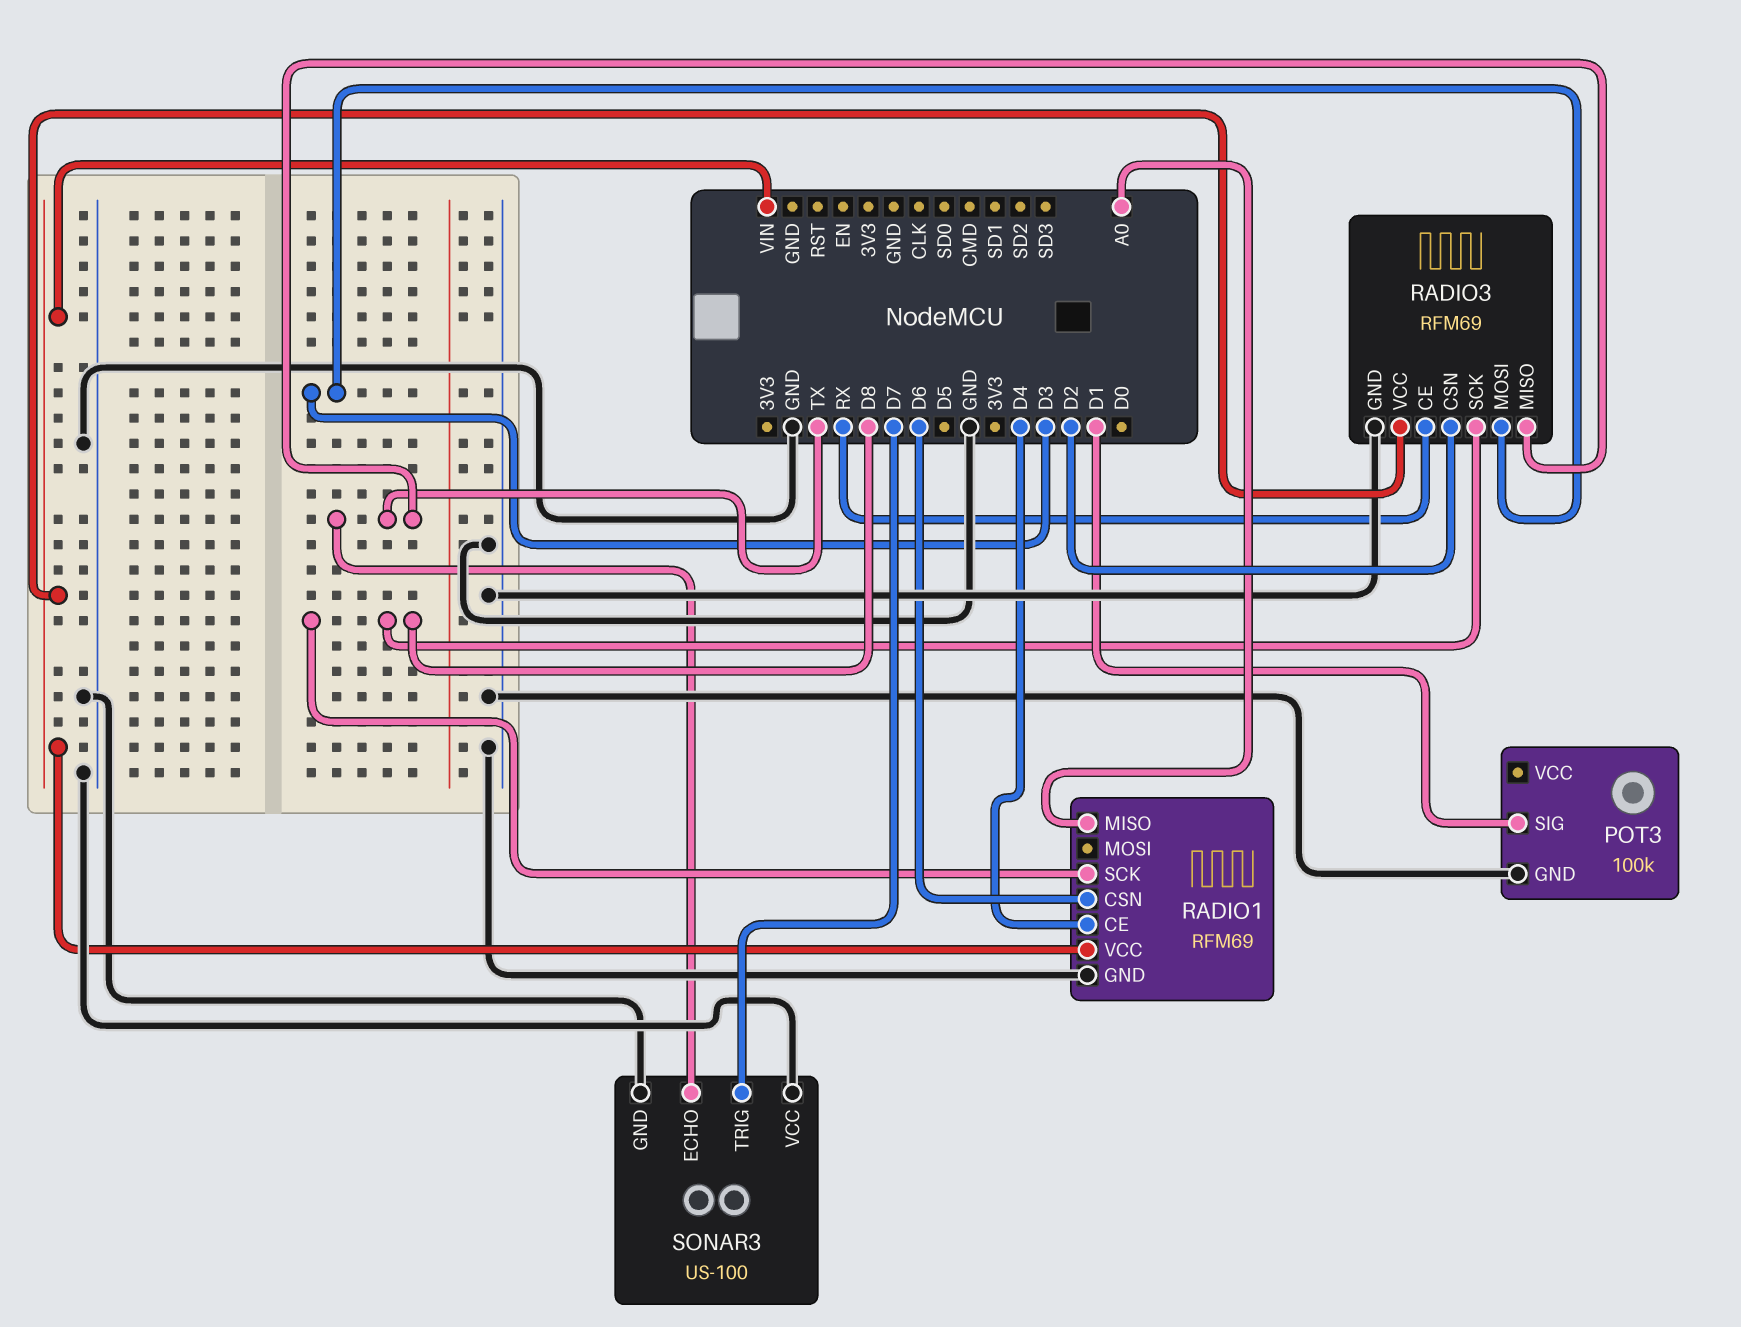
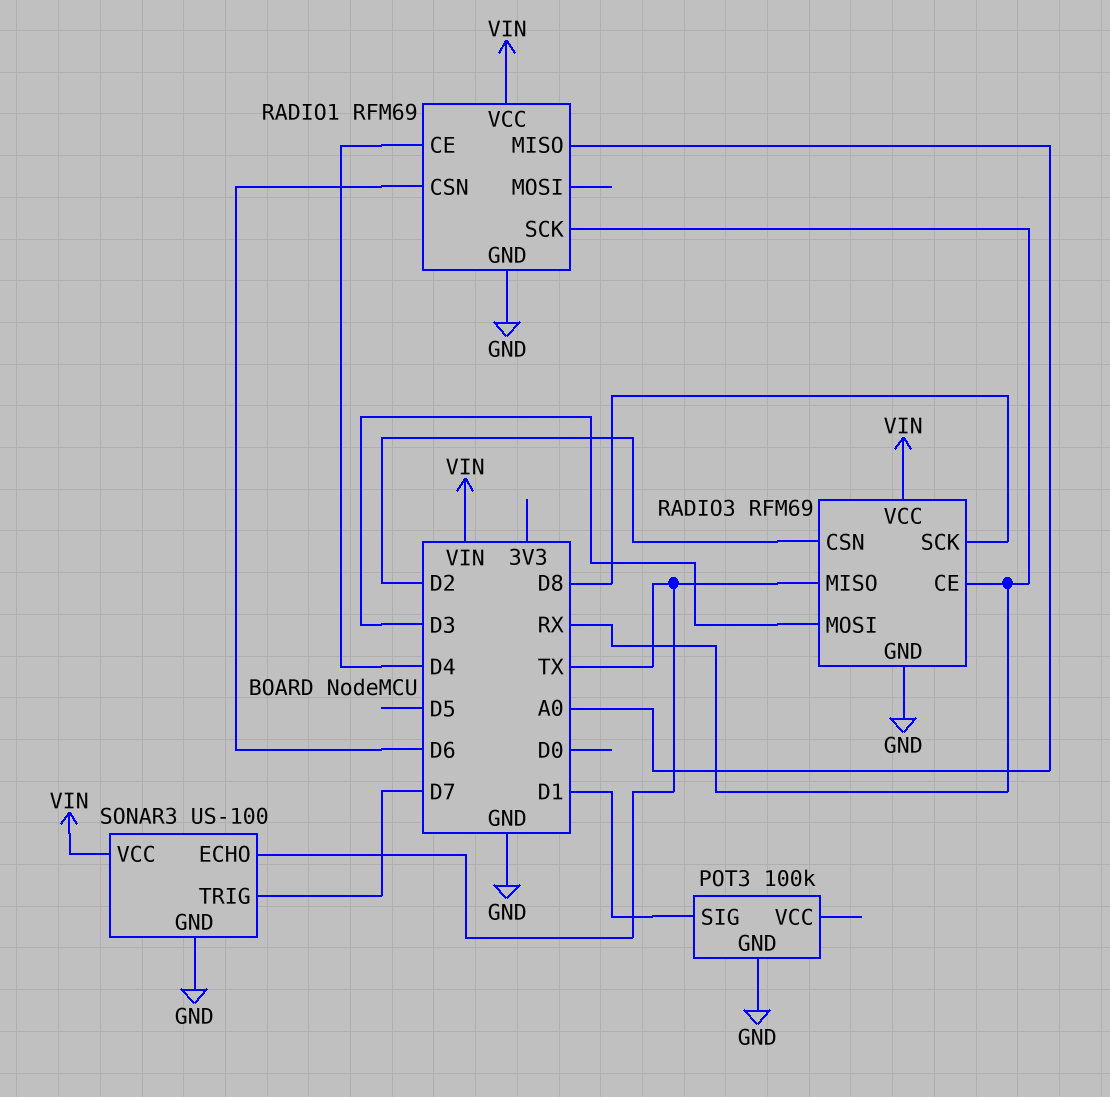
RADIO1 pin SCK: D8 -> RX
SONAR3 pin VCC: GND -> VIN

